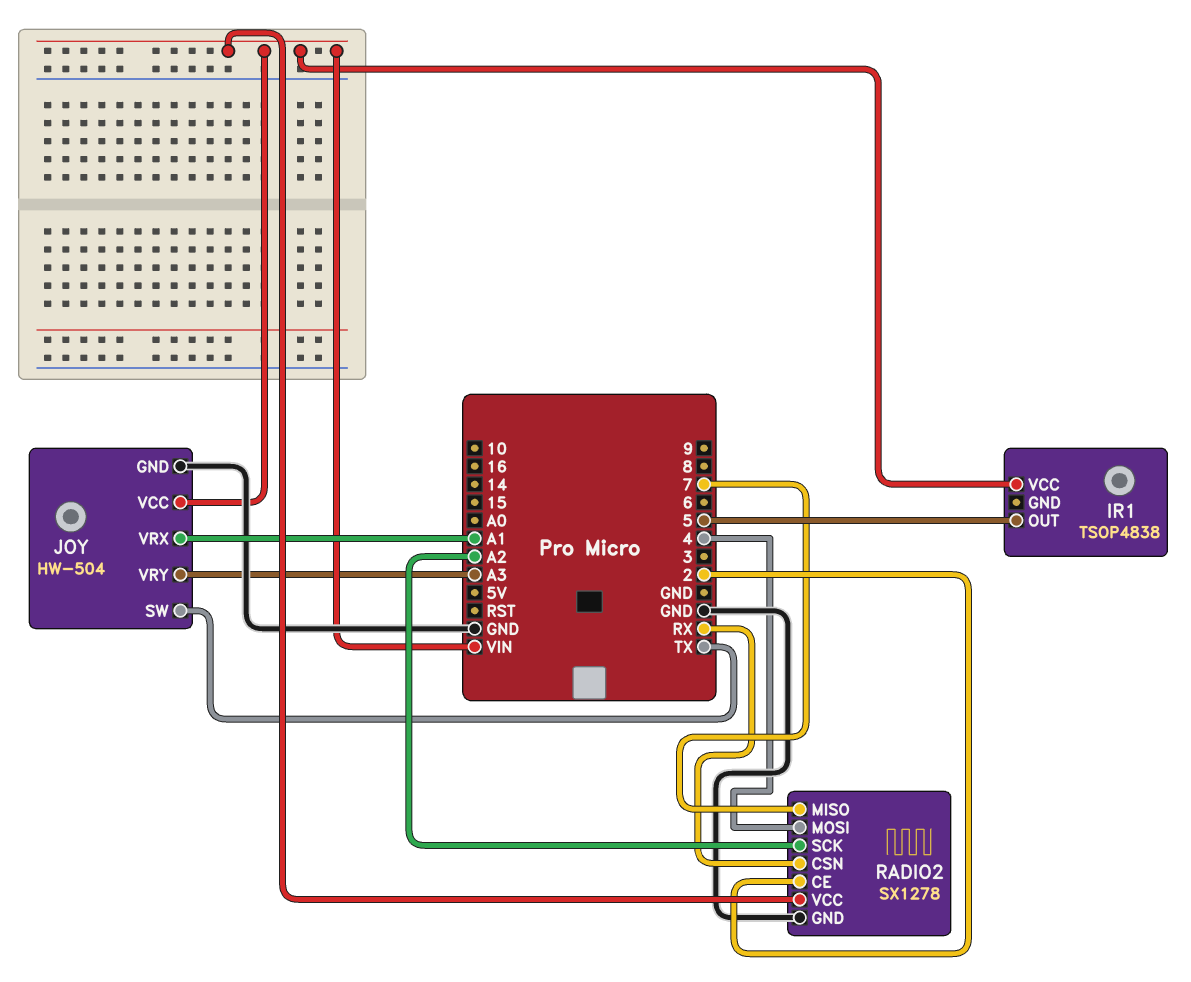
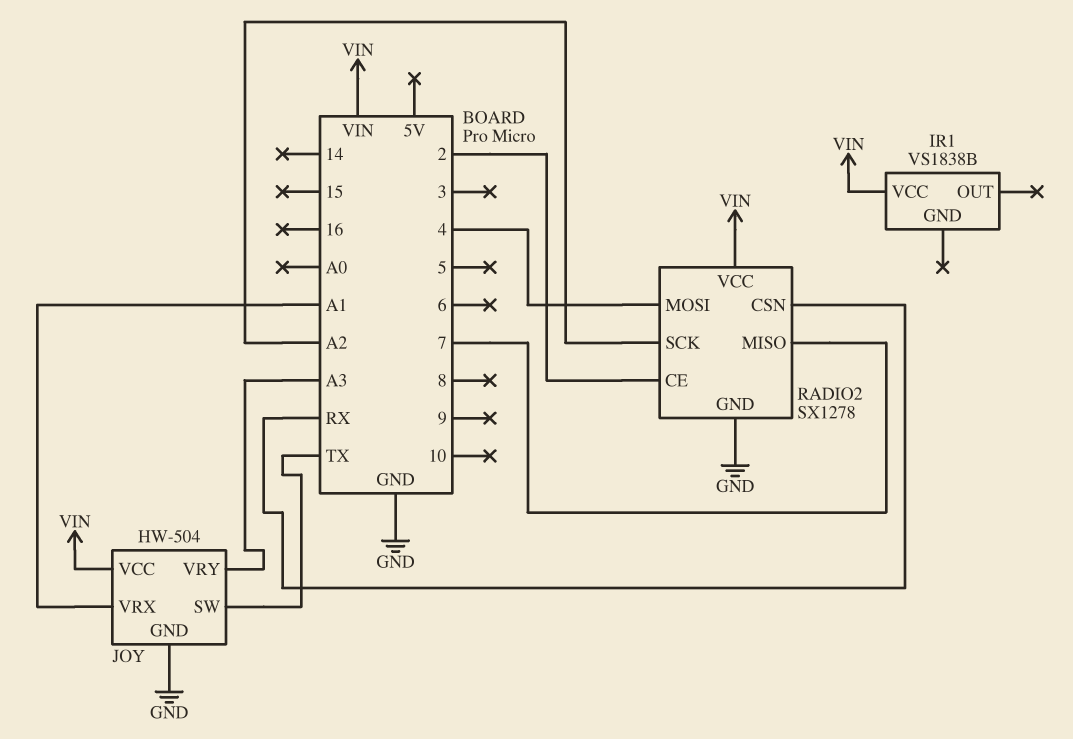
IR1: TSOP4838 -> VS1838B
IR1 pin OUT: 5 -> none

